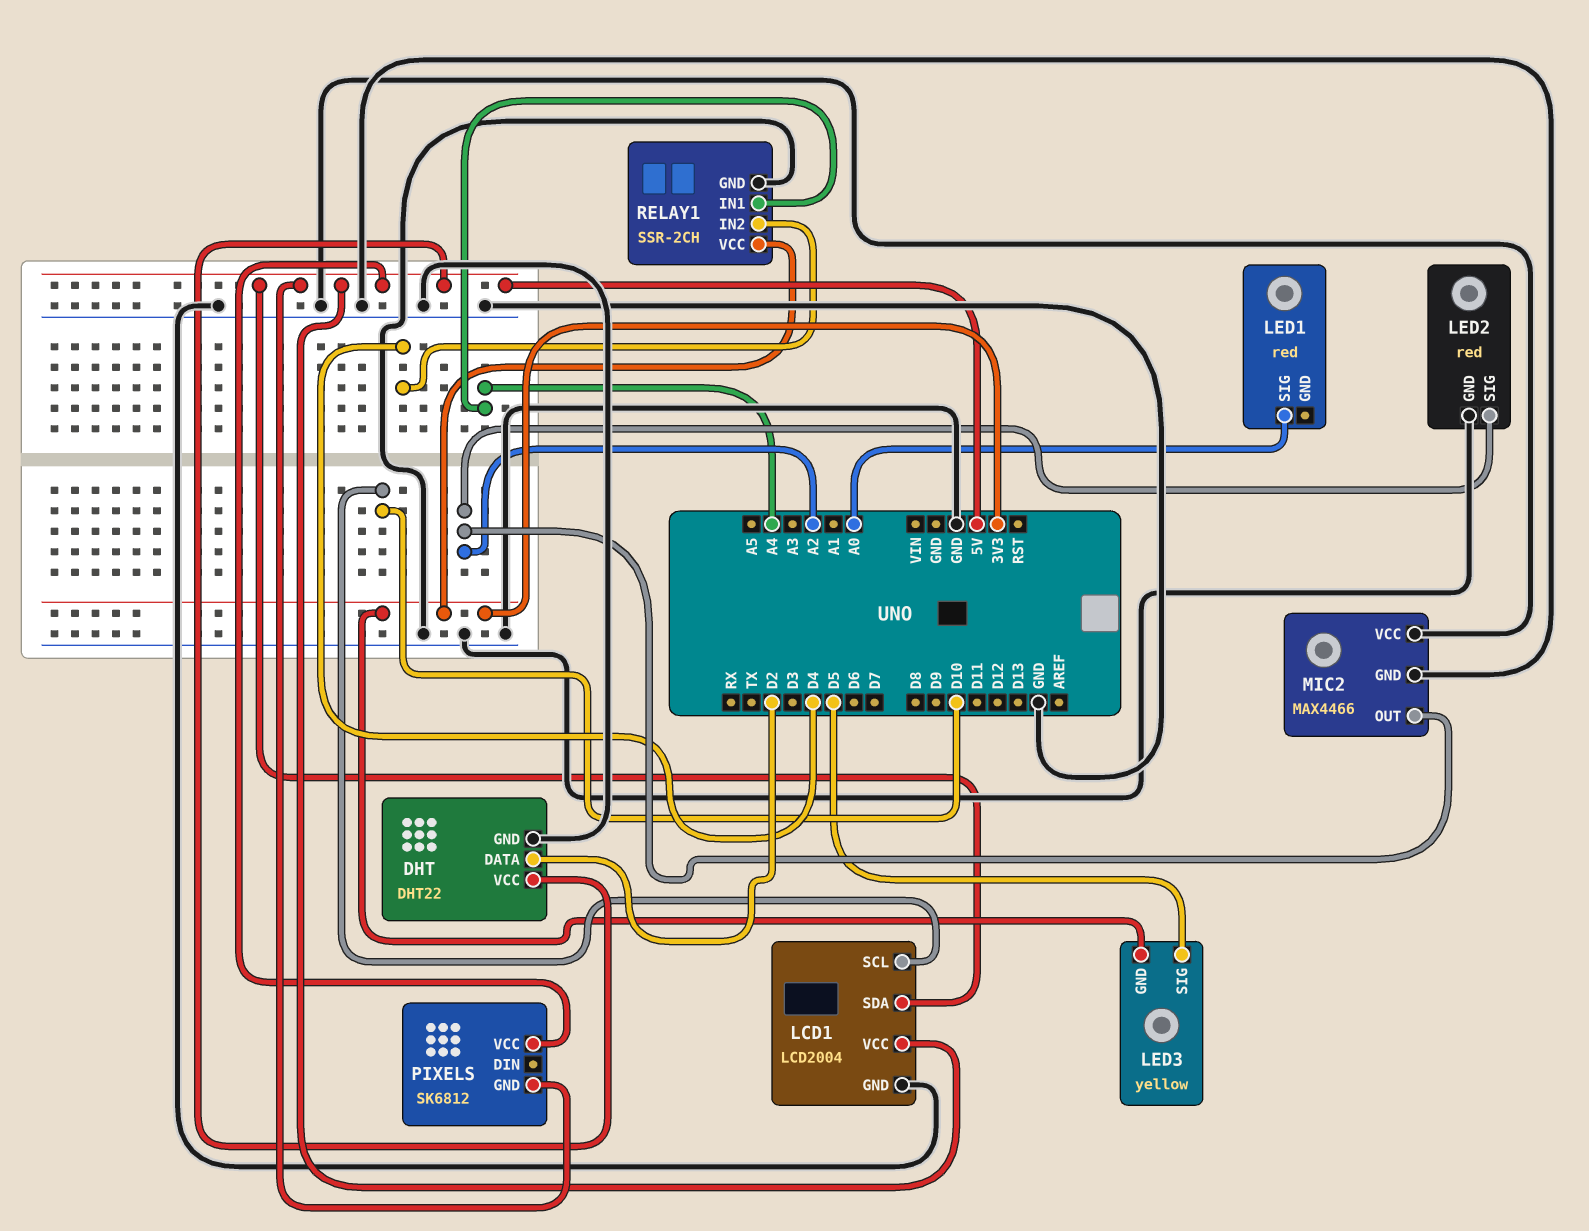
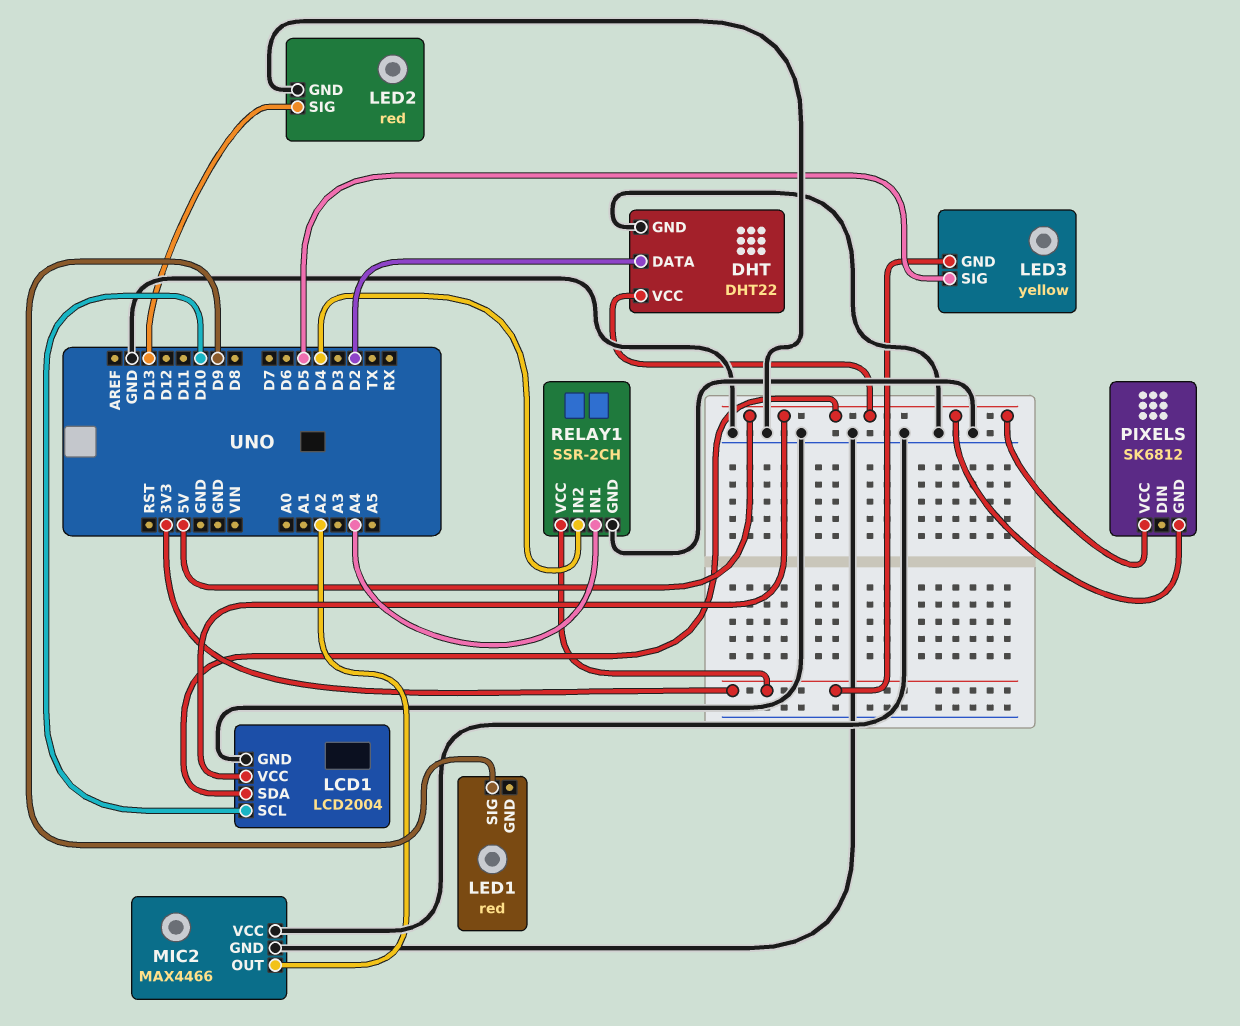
LED1 pin SIG: A0 -> D9
LED2 pin SIG: A2 -> D13

